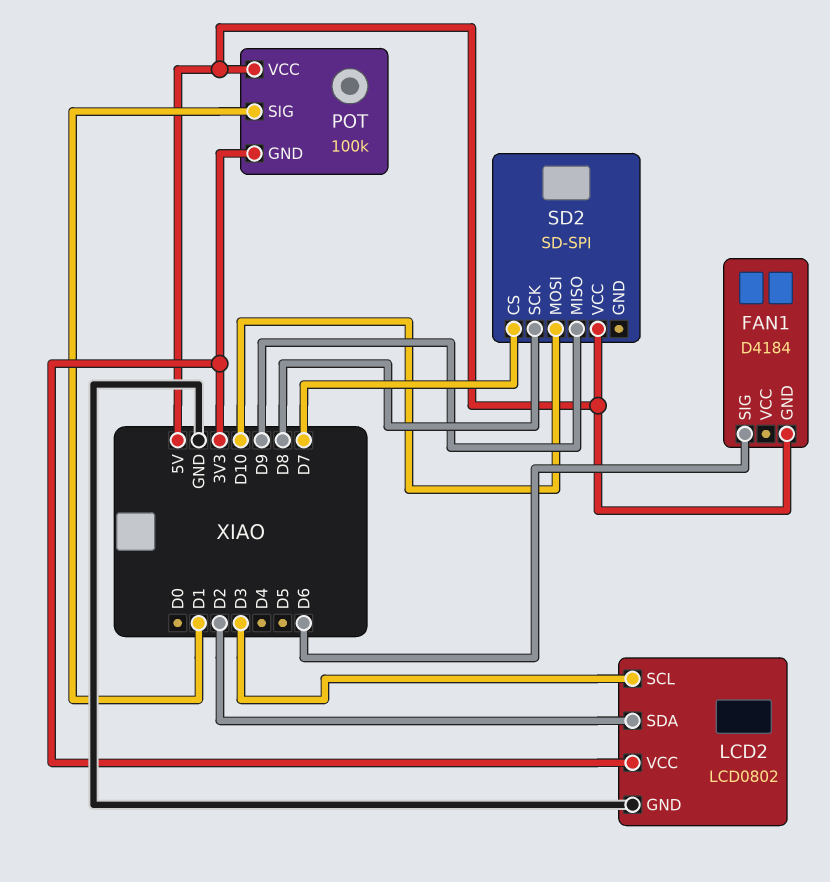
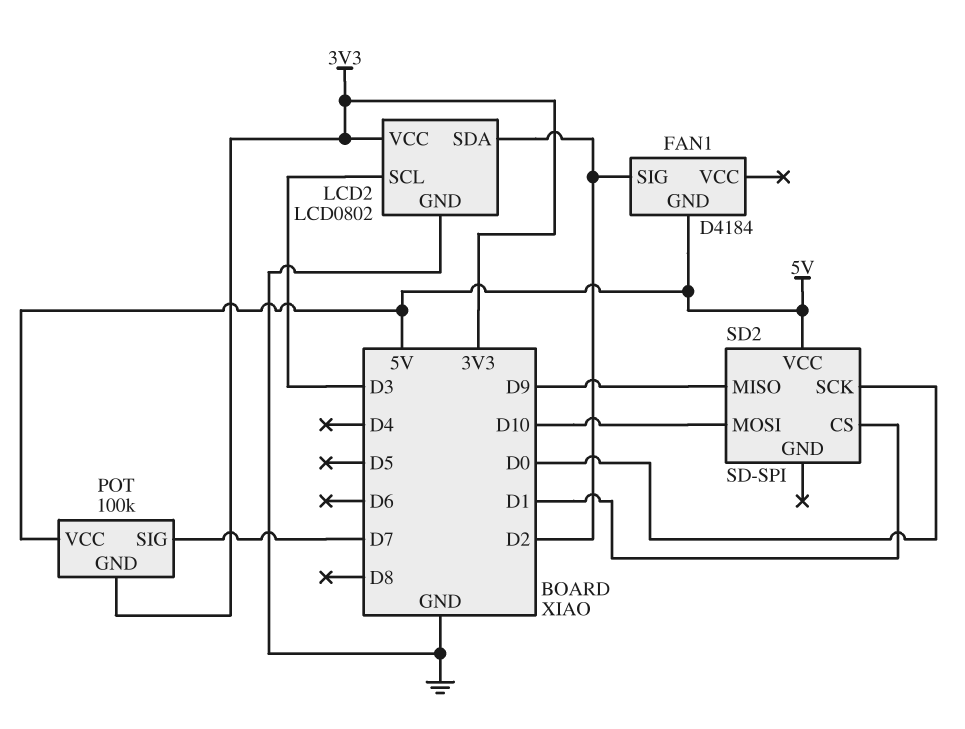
FAN1 pin SIG: D6 -> D2
POT pin SIG: D1 -> D7
SD2 pin CS: D7 -> D1
SD2 pin SCK: D8 -> D0

